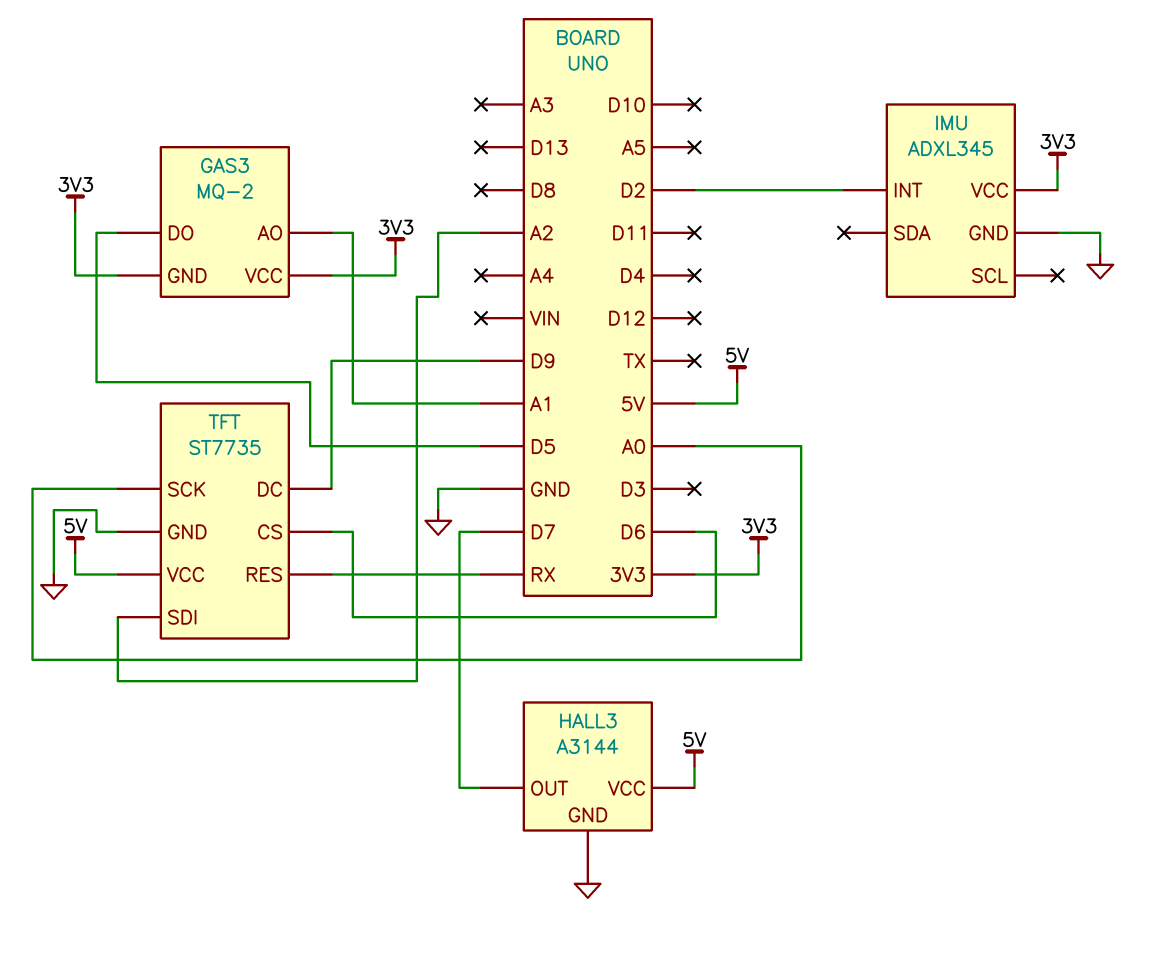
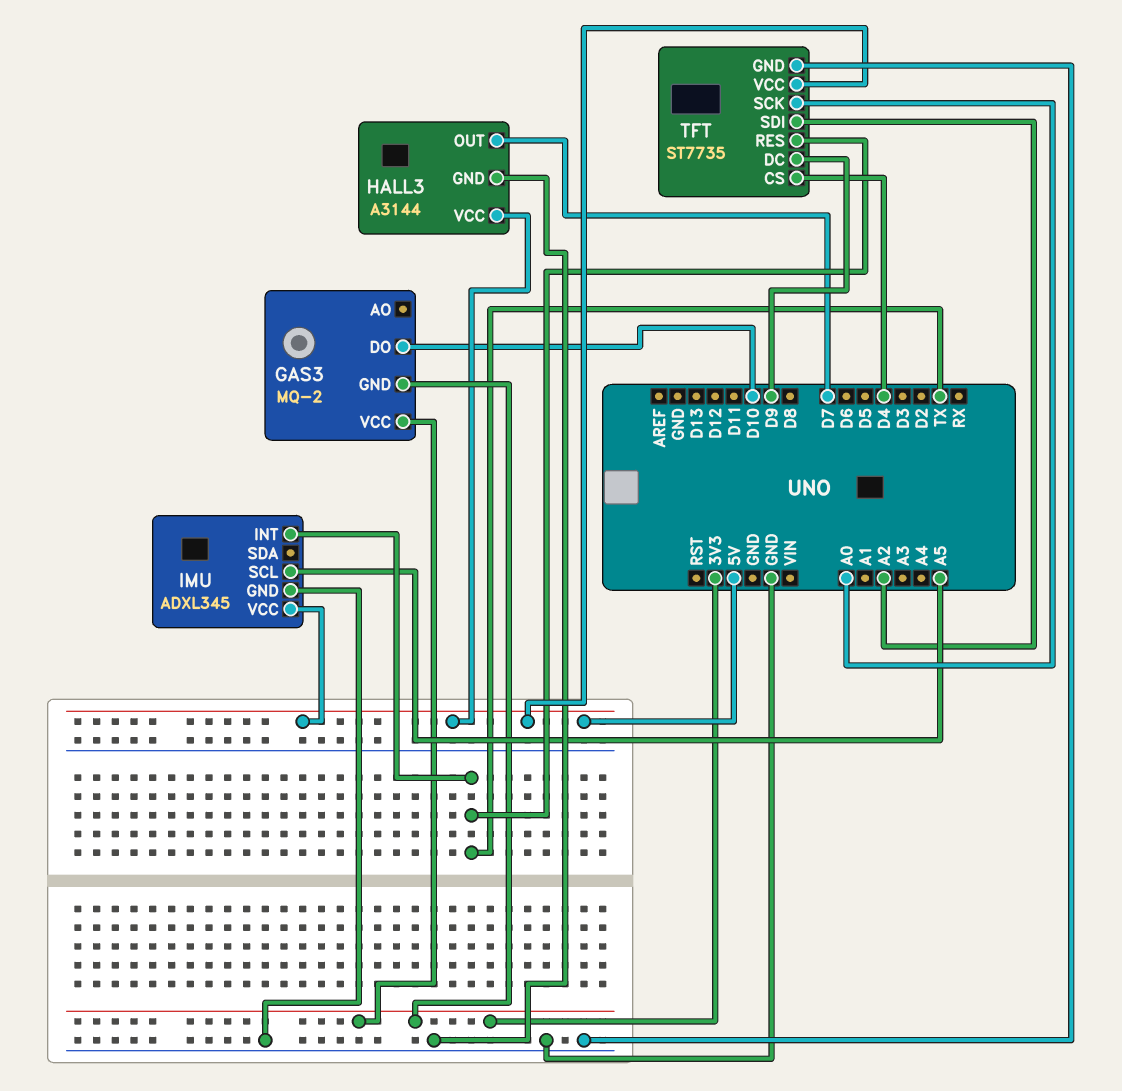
GAS3 pin AO: A1 -> none
GAS3 pin DO: D5 -> D10
IMU pin INT: D2 -> TX
IMU pin SCL: none -> A5
IMU pin VCC: 3V3 -> 5V
TFT pin CS: D6 -> D4
TFT pin RES: RX -> TX

